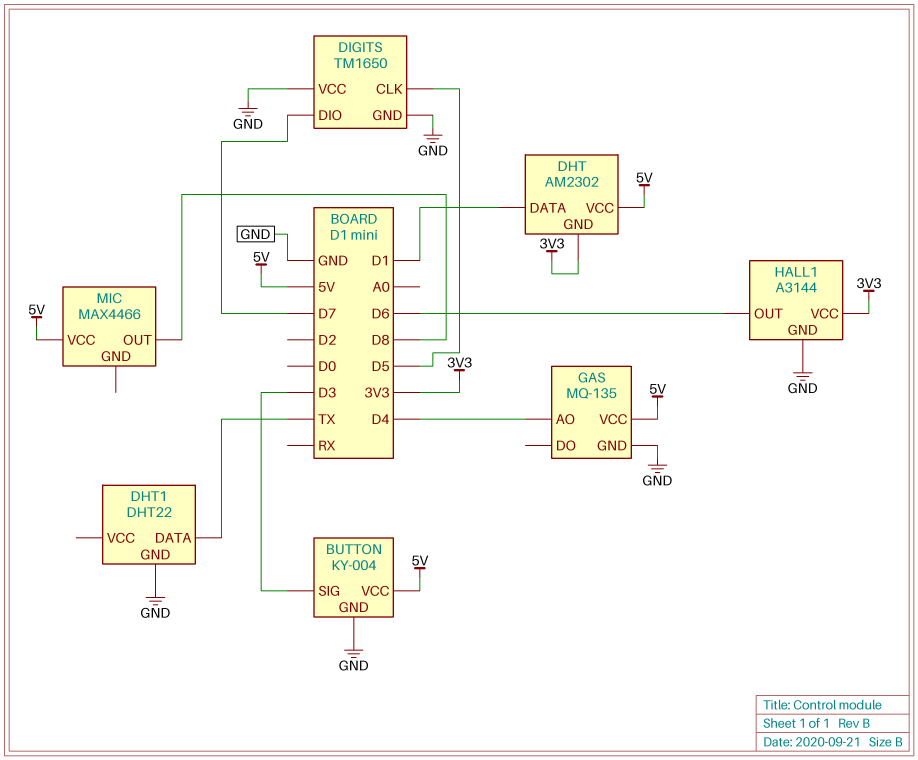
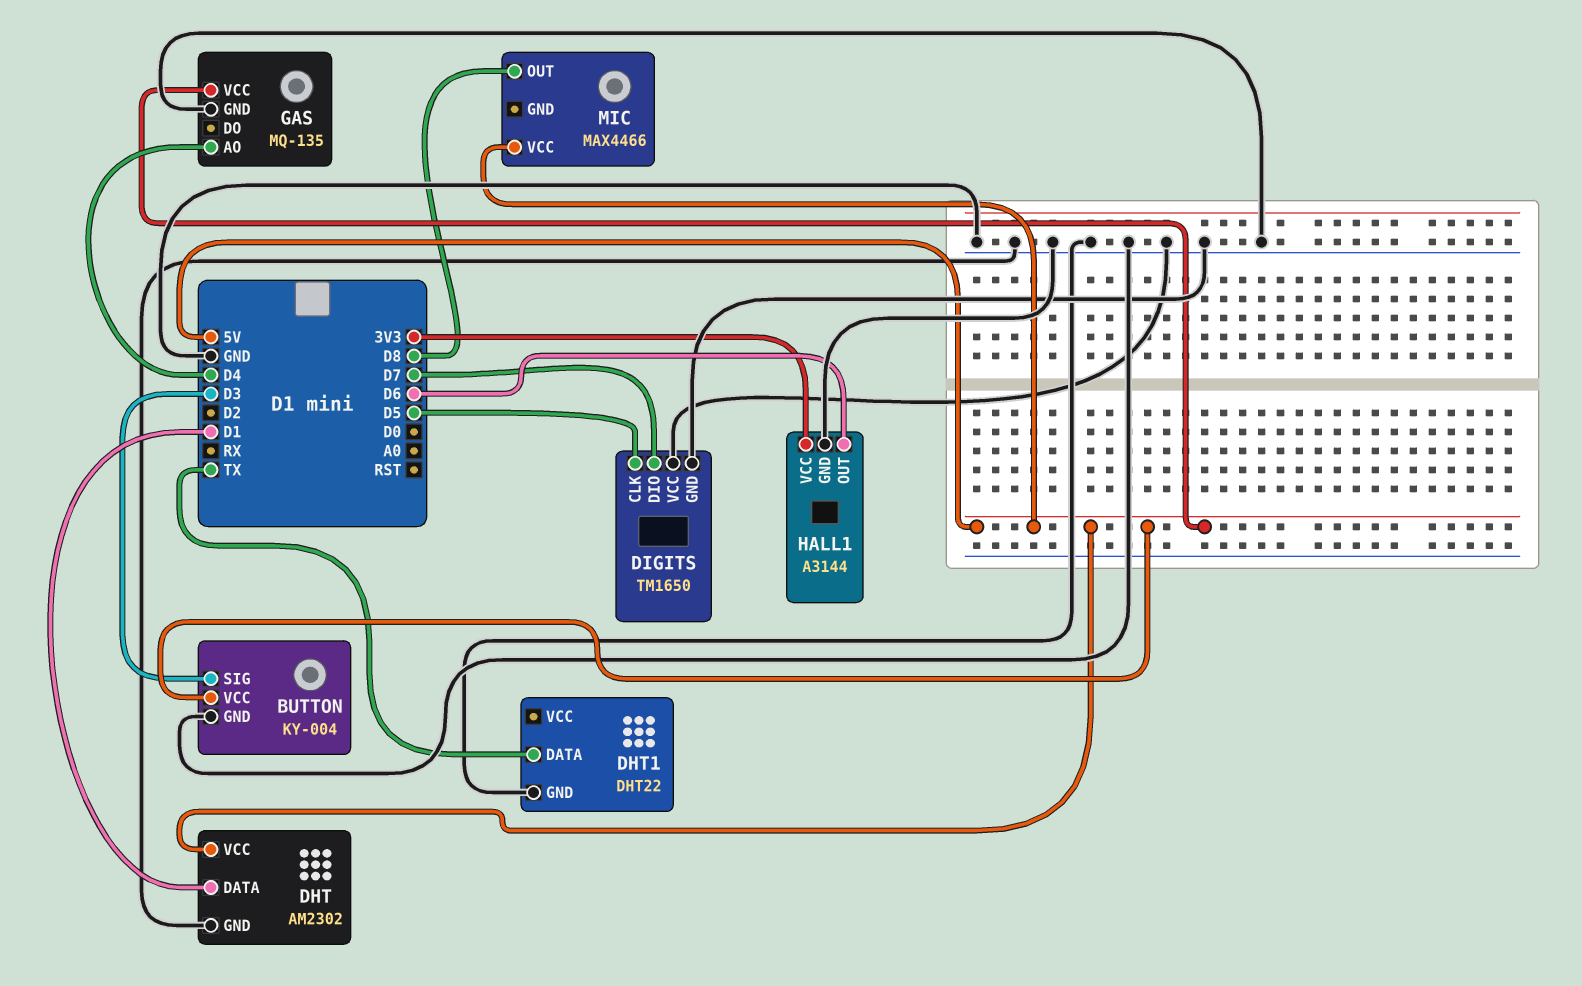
DHT pin GND: 3V3 -> GND

